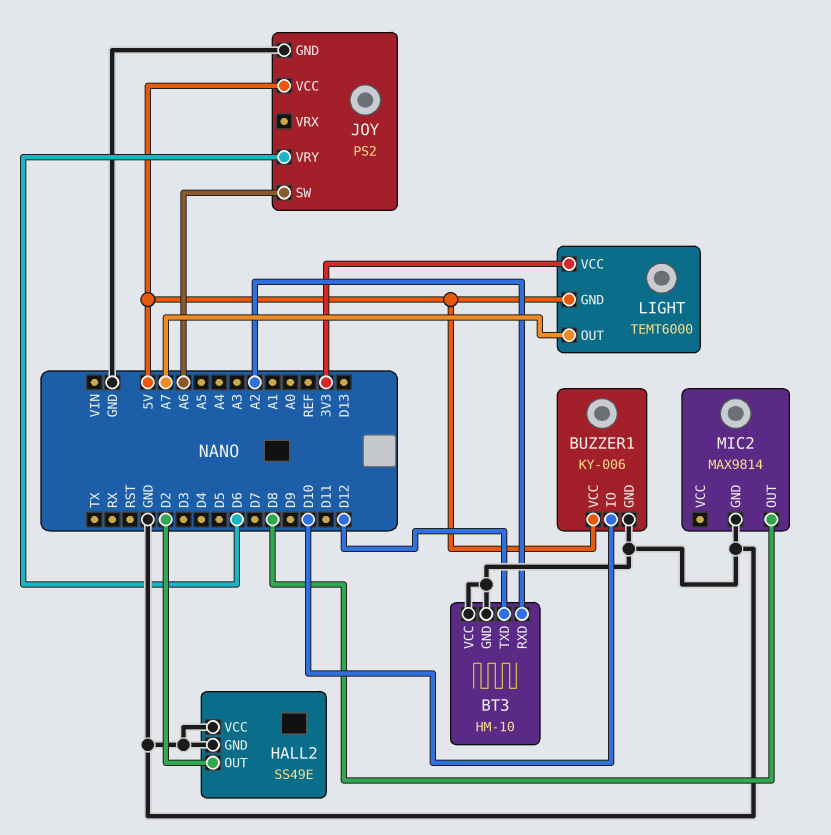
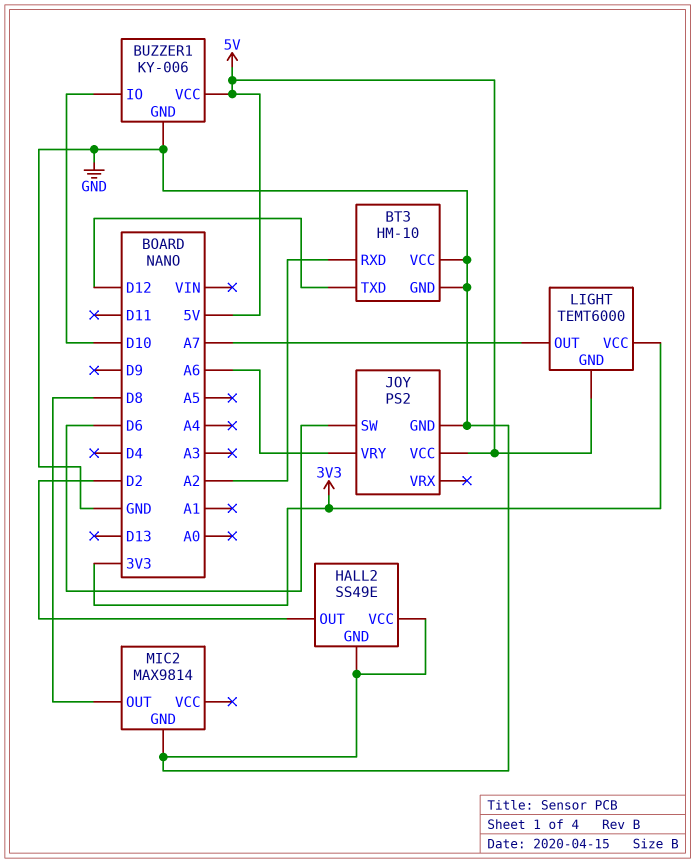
JOY pin SW: A6 -> D6
JOY pin VRY: D6 -> A6

